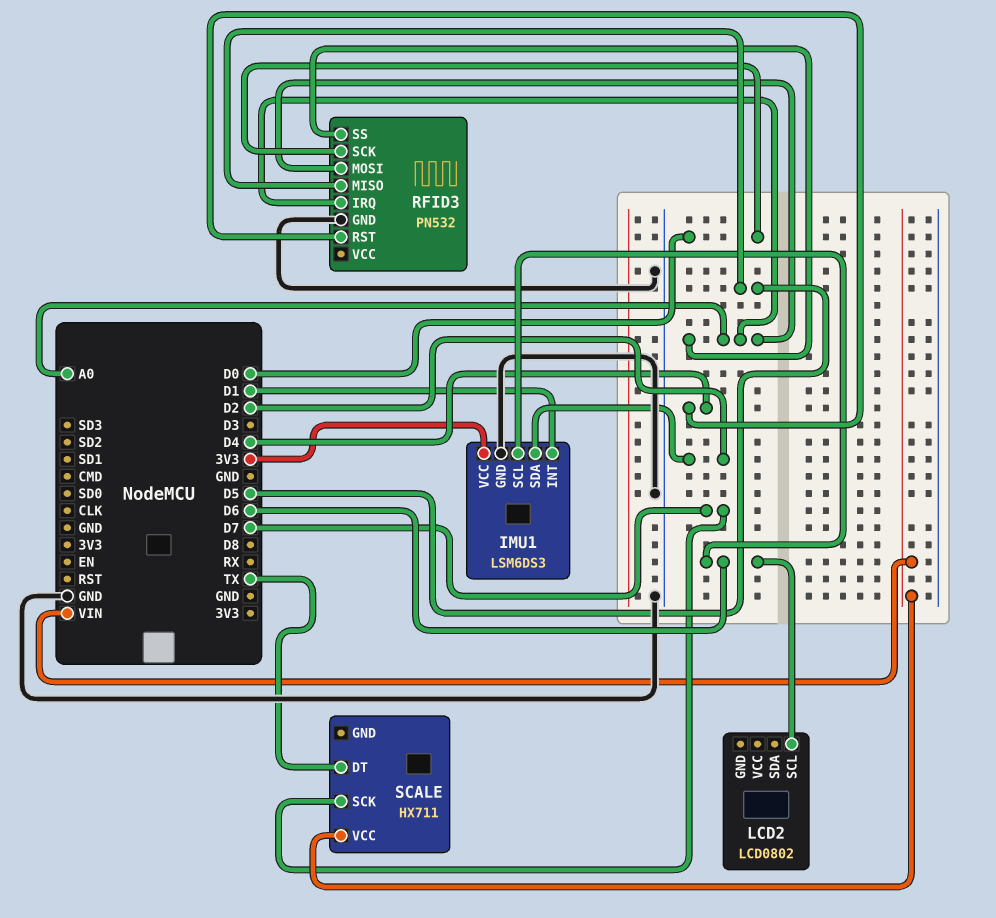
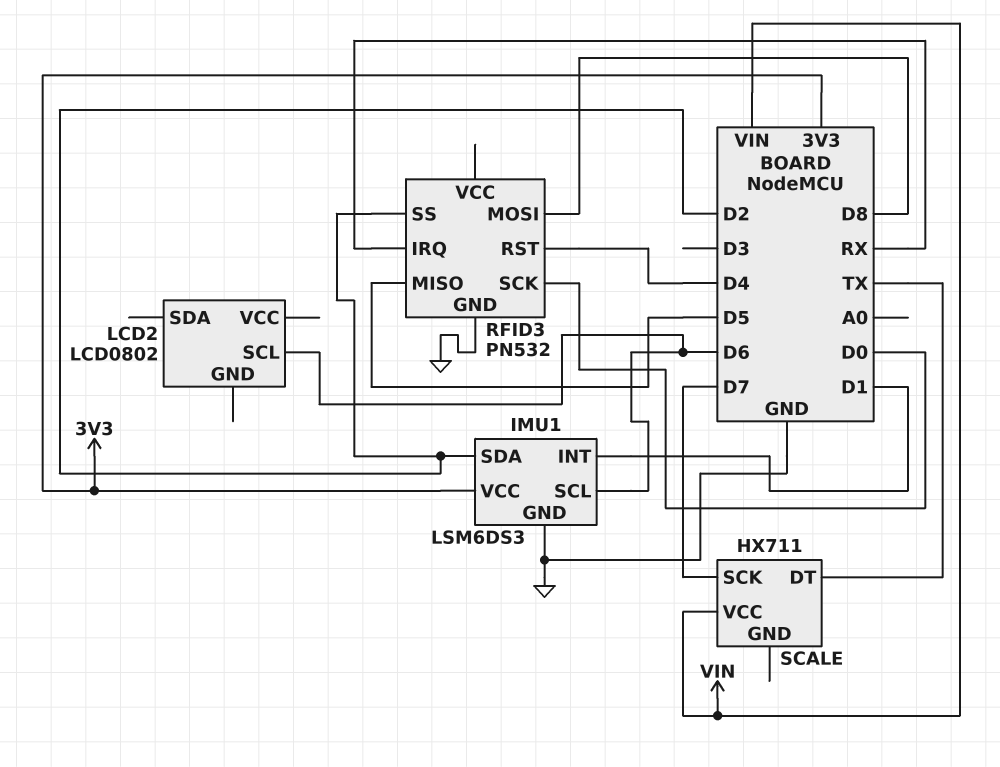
RFID3 pin IRQ: A0 -> RX
RFID3 pin MOSI: A0 -> D8
RFID3 pin SS: A0 -> D2

